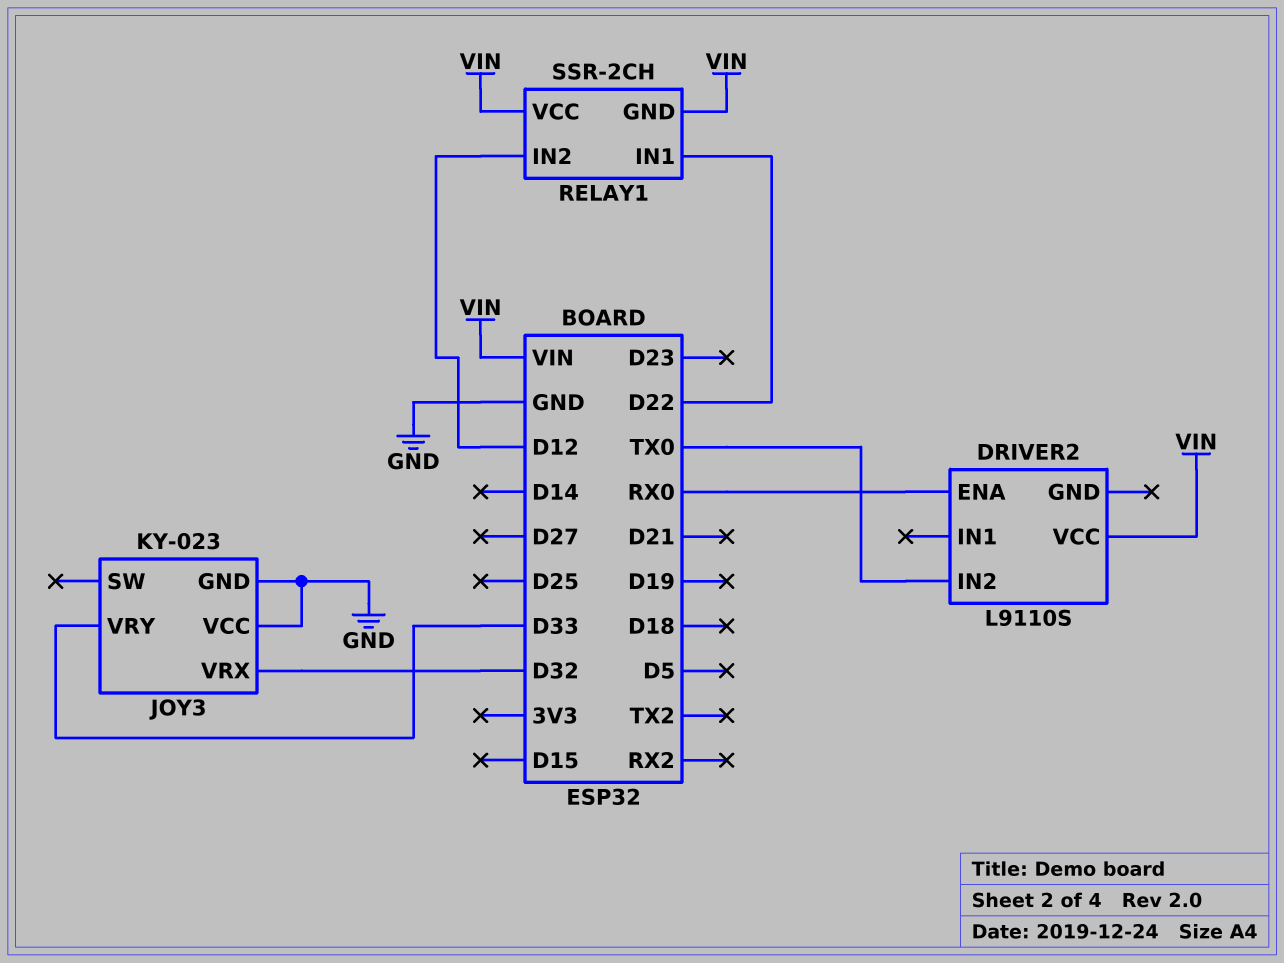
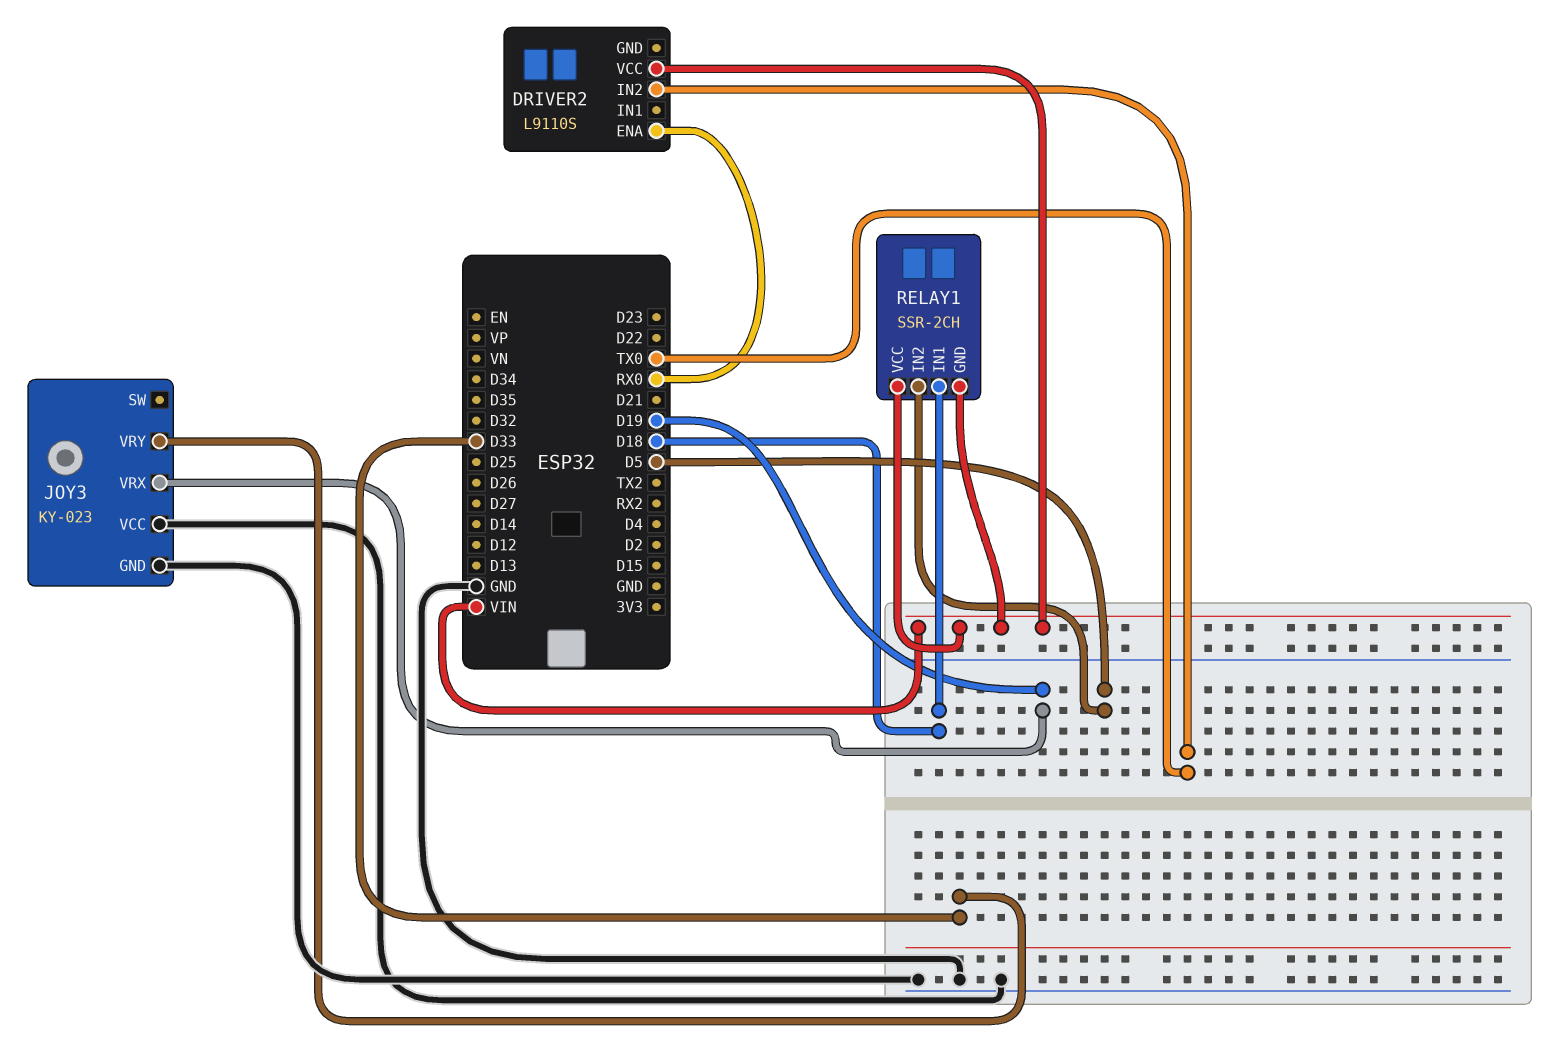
JOY3 pin VRX: D32 -> D19
RELAY1 pin IN1: D22 -> D18
RELAY1 pin IN2: D12 -> D5

